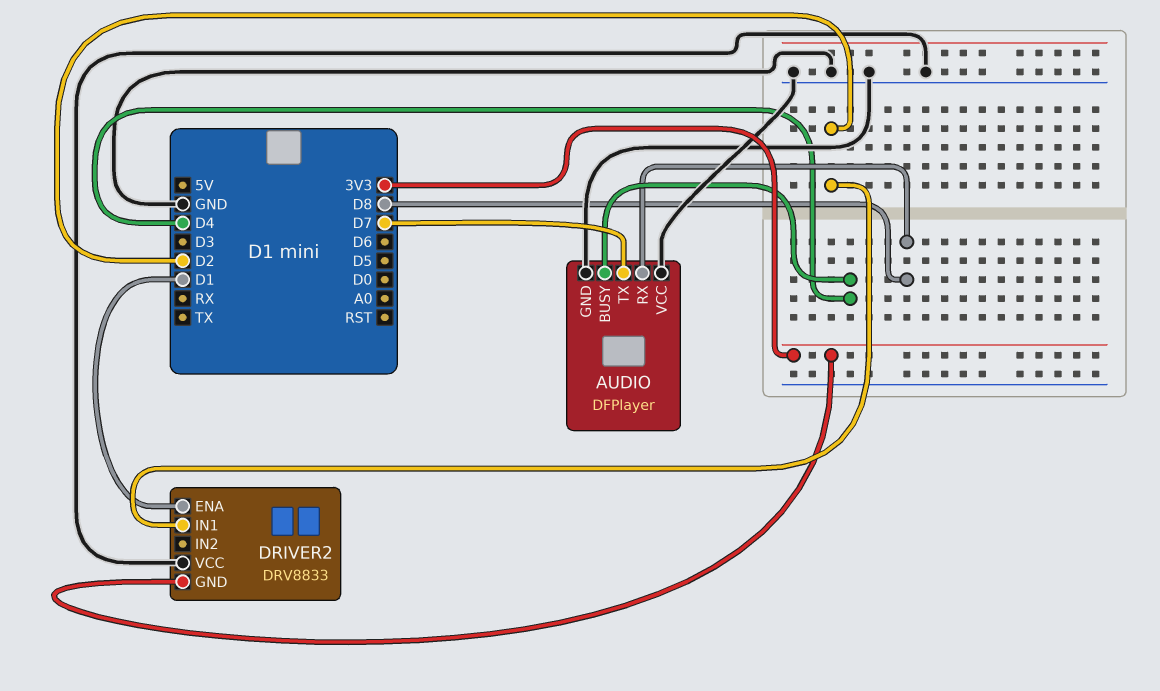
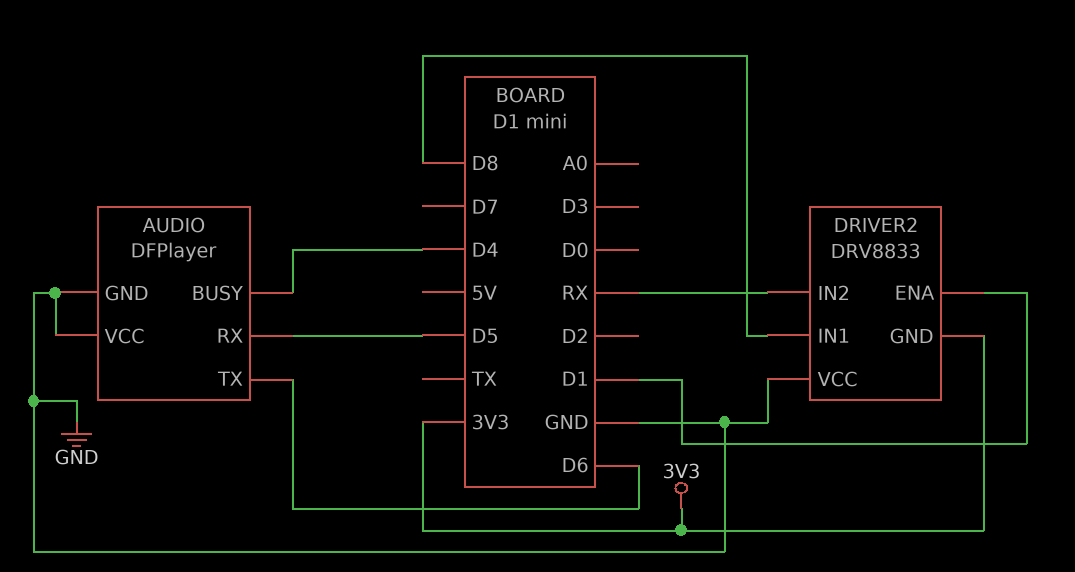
AUDIO pin RX: D8 -> D5
AUDIO pin TX: D7 -> D6
DRIVER2 pin IN1: D2 -> D8
DRIVER2 pin IN2: none -> RX

